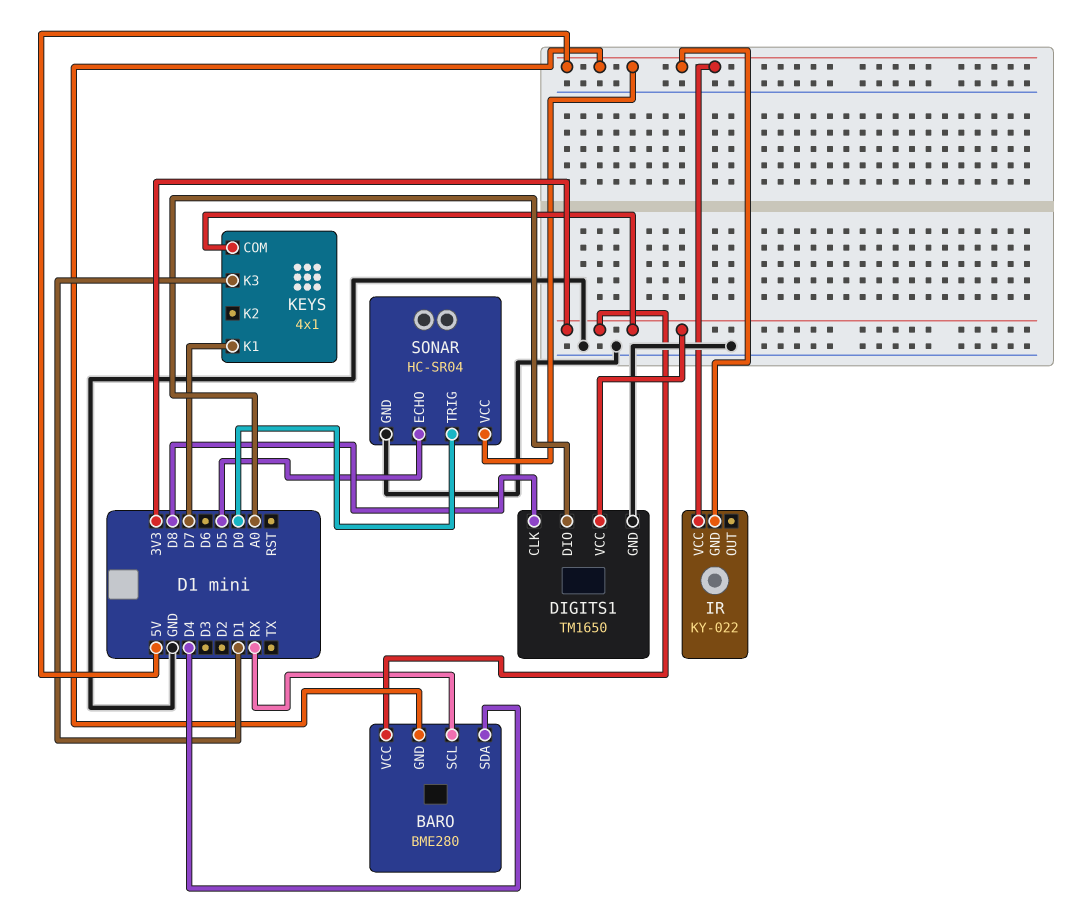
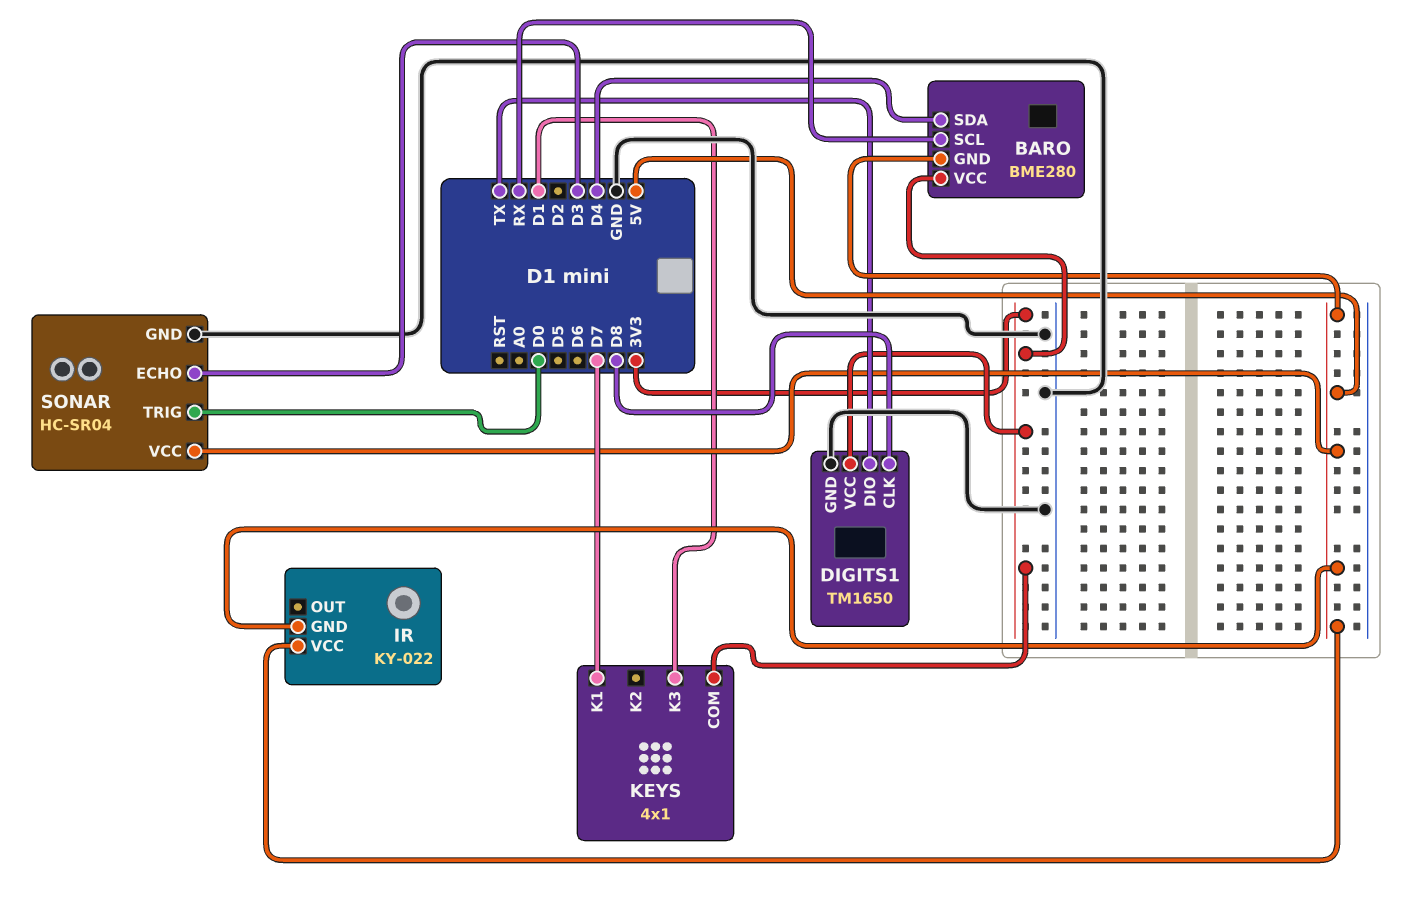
DIGITS1 pin DIO: A0 -> TX
SONAR pin ECHO: D5 -> D3

